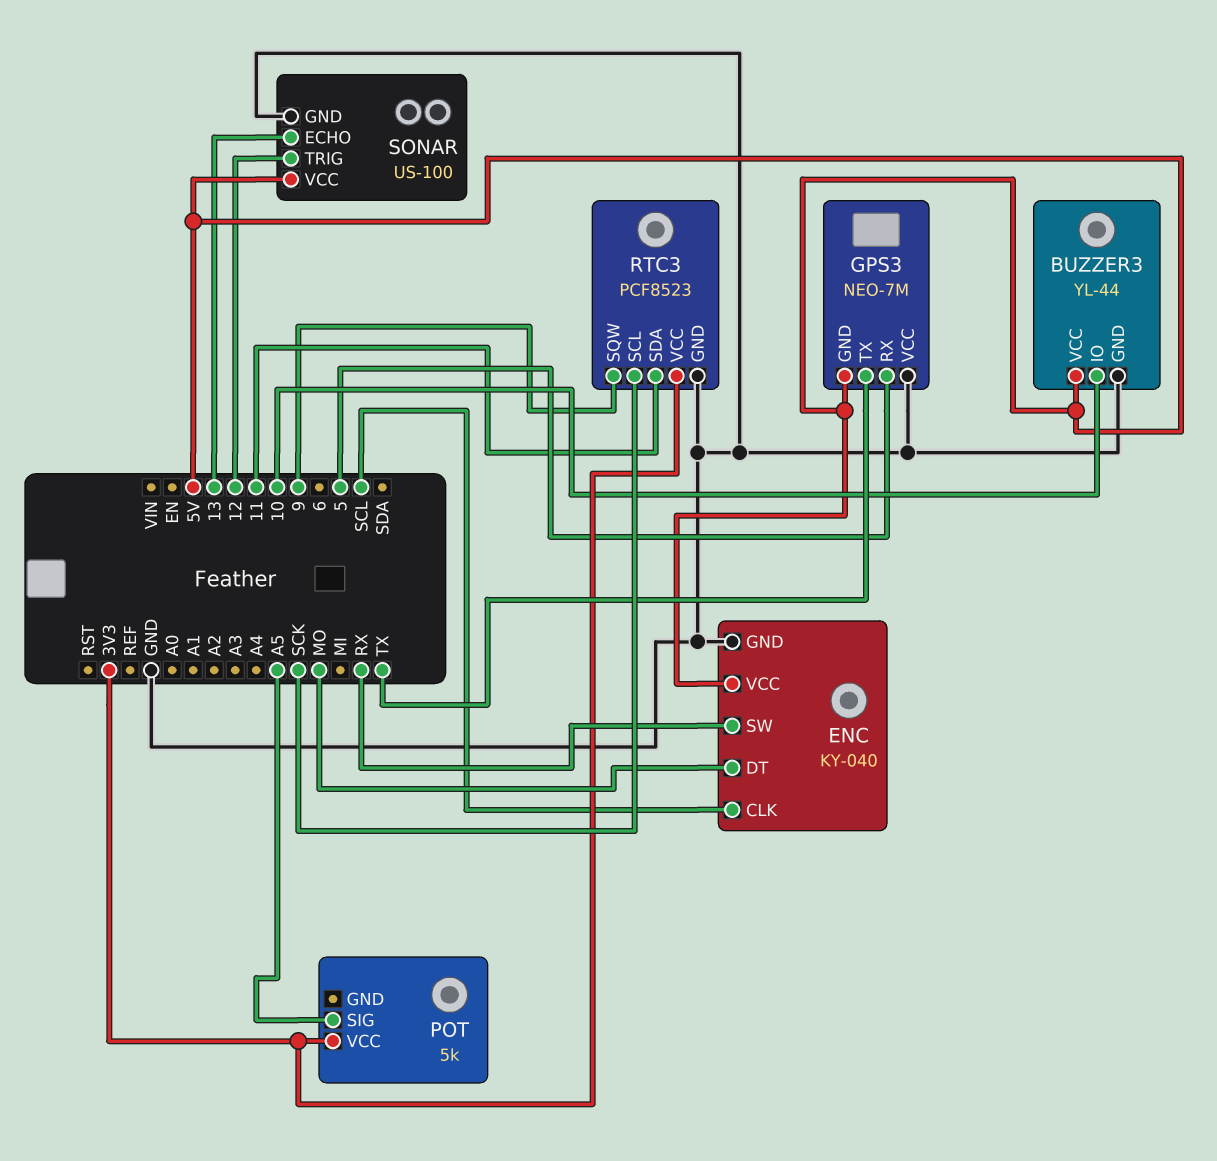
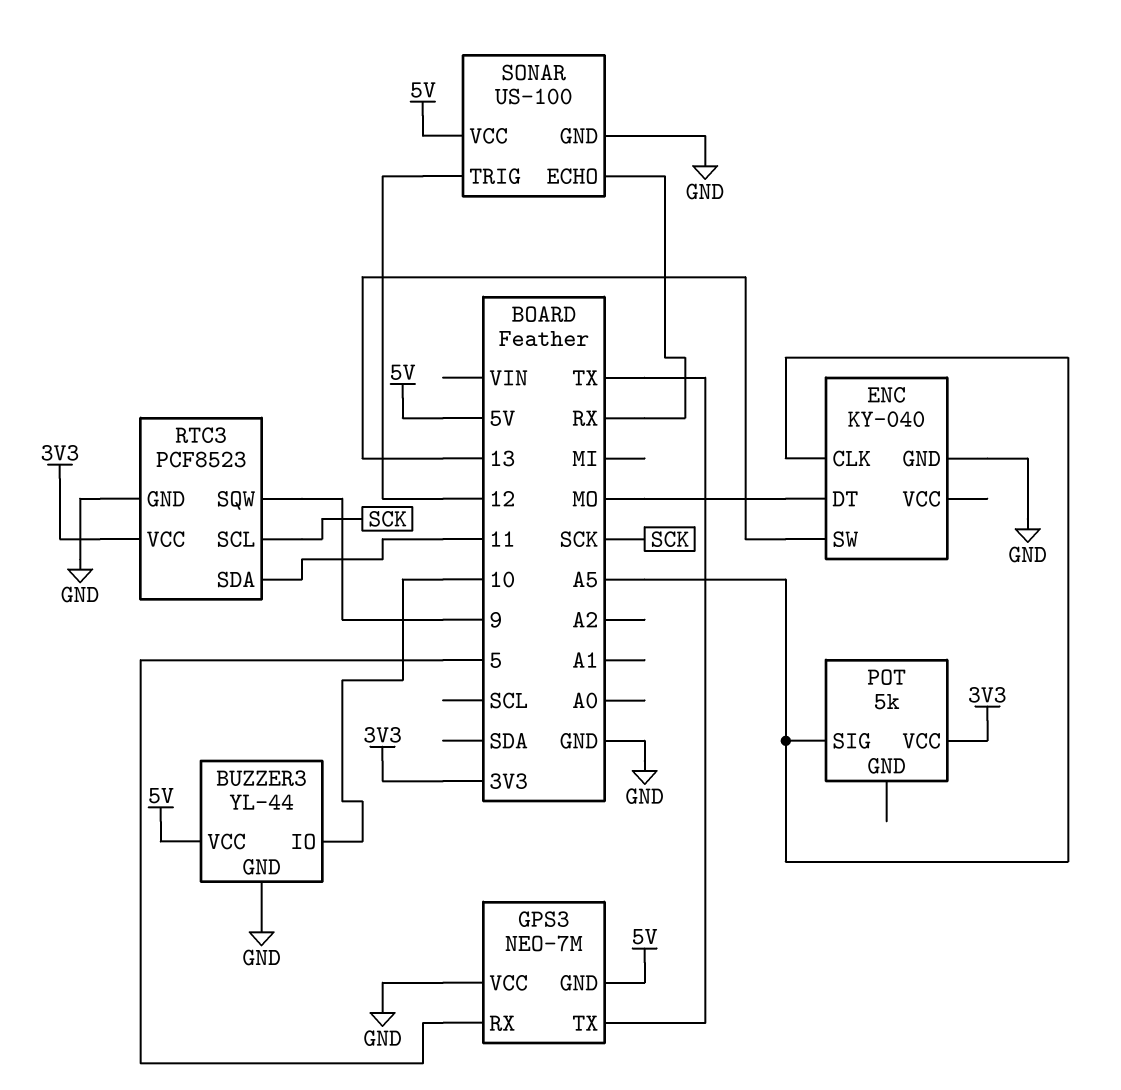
ENC pin CLK: SCL -> A5
ENC pin SW: RX -> 13
ENC pin VCC: 5V -> none
SONAR pin ECHO: 13 -> RX

